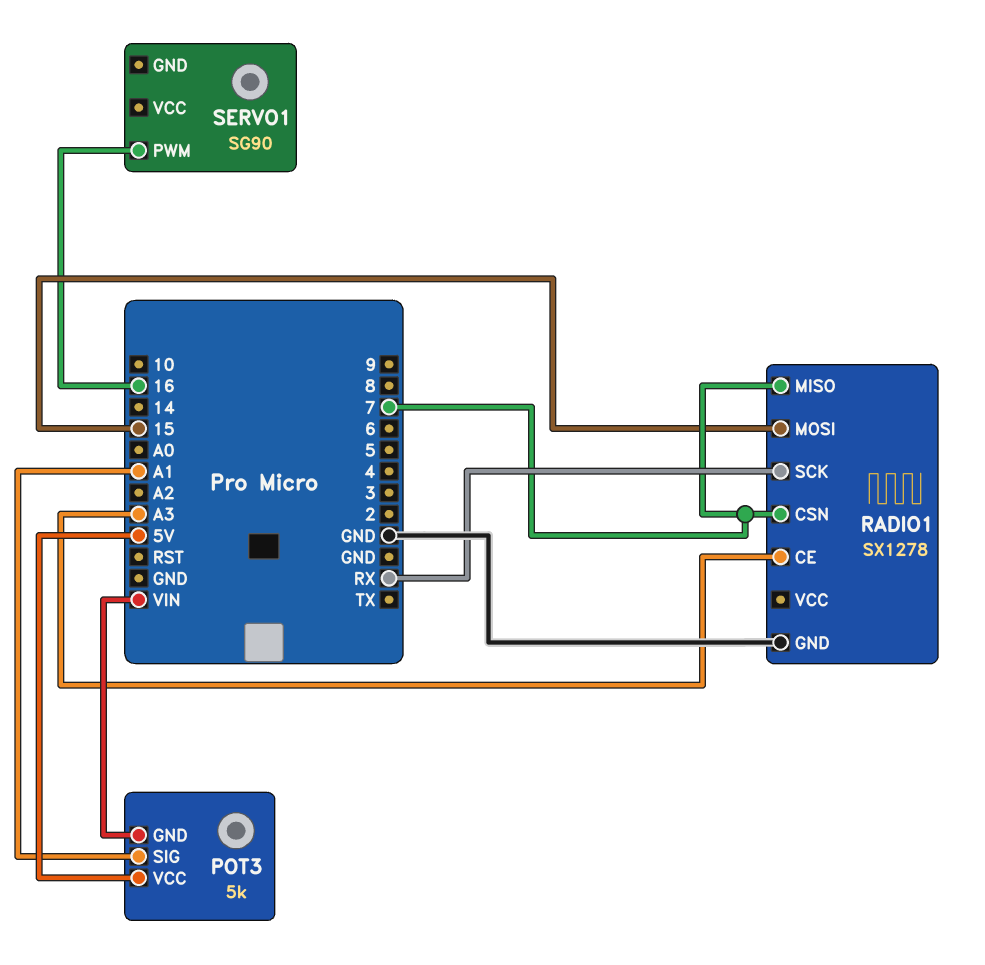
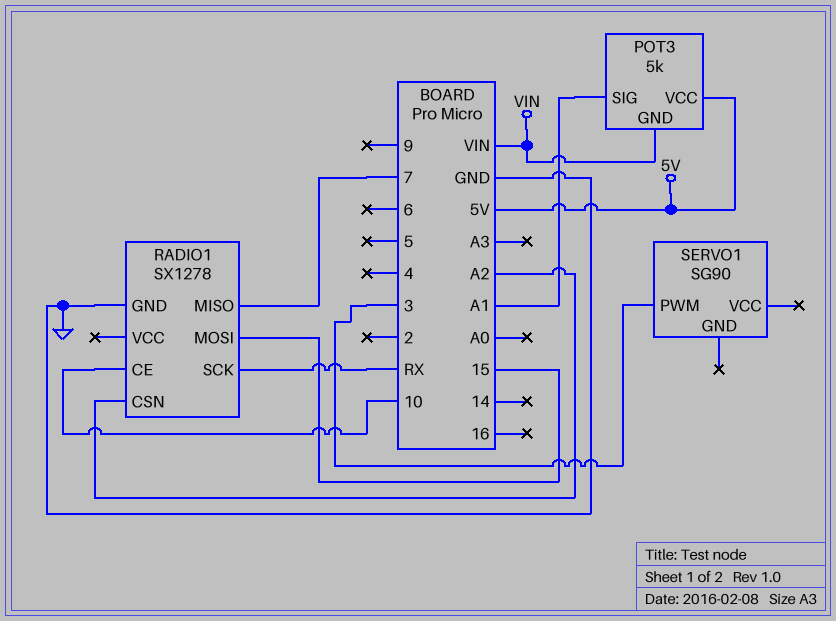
RADIO1 pin CE: A3 -> 10
RADIO1 pin CSN: 7 -> A2
SERVO1 pin PWM: 16 -> 3

